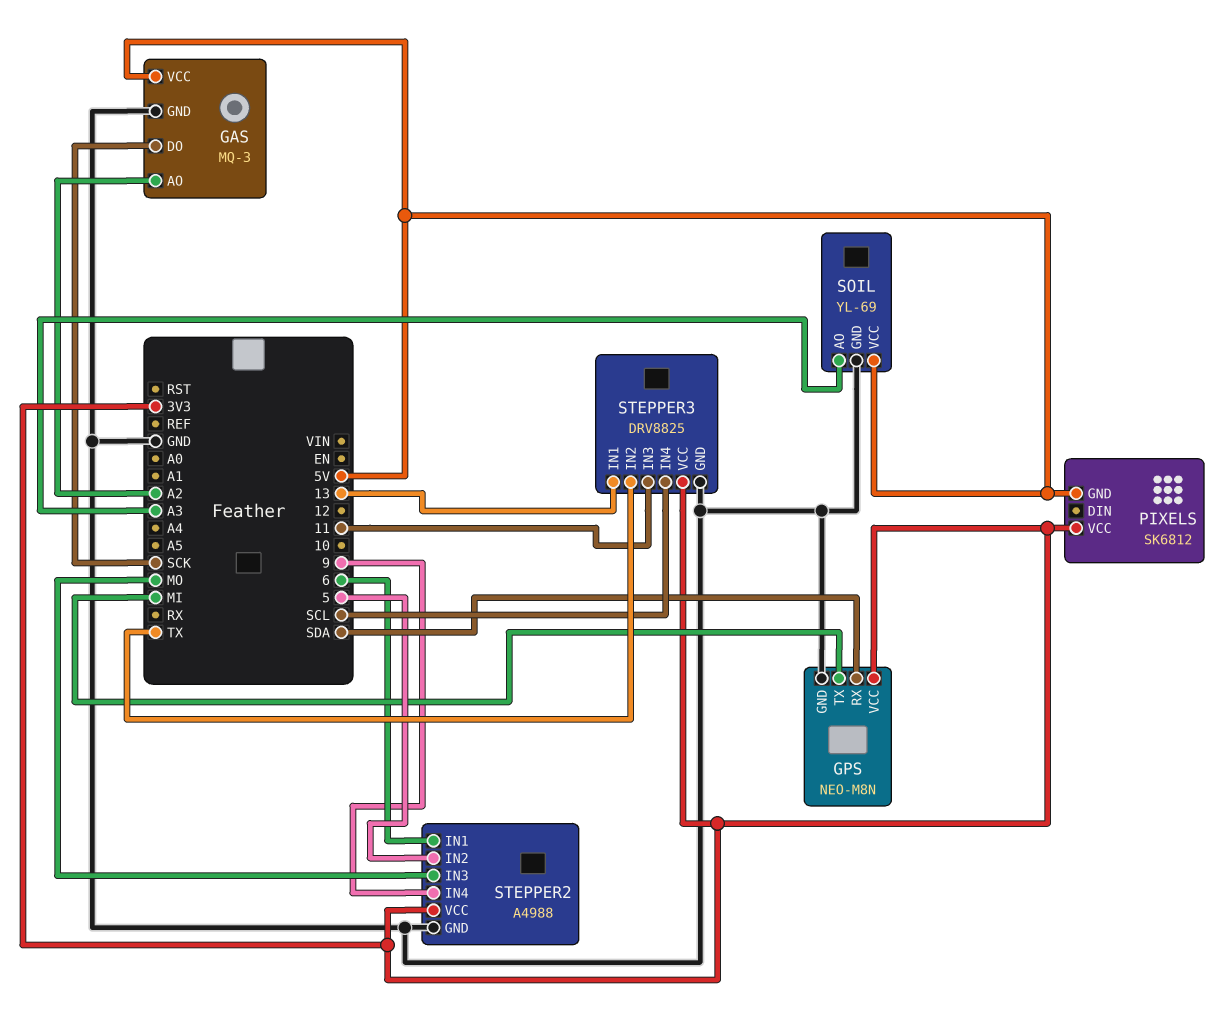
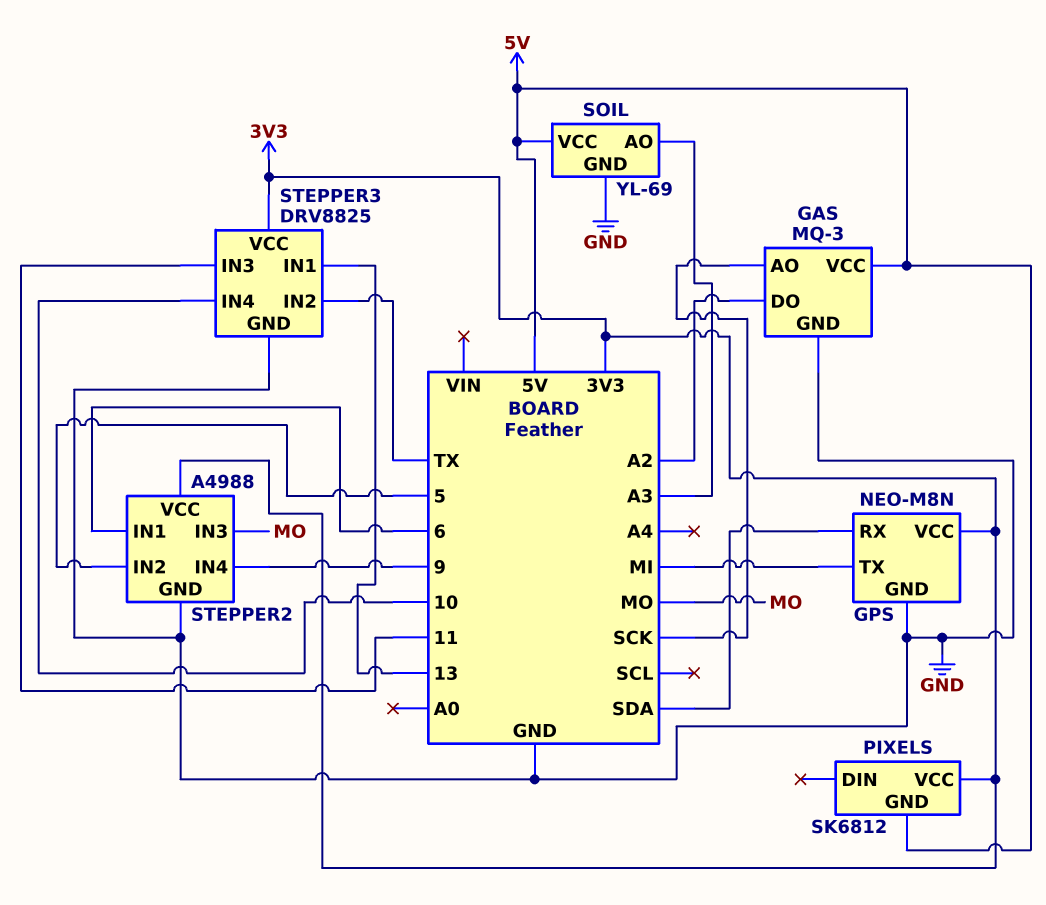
GAS pin AO: A2 -> SCK
GAS pin DO: SCK -> A2
STEPPER3 pin IN4: SCL -> 10

